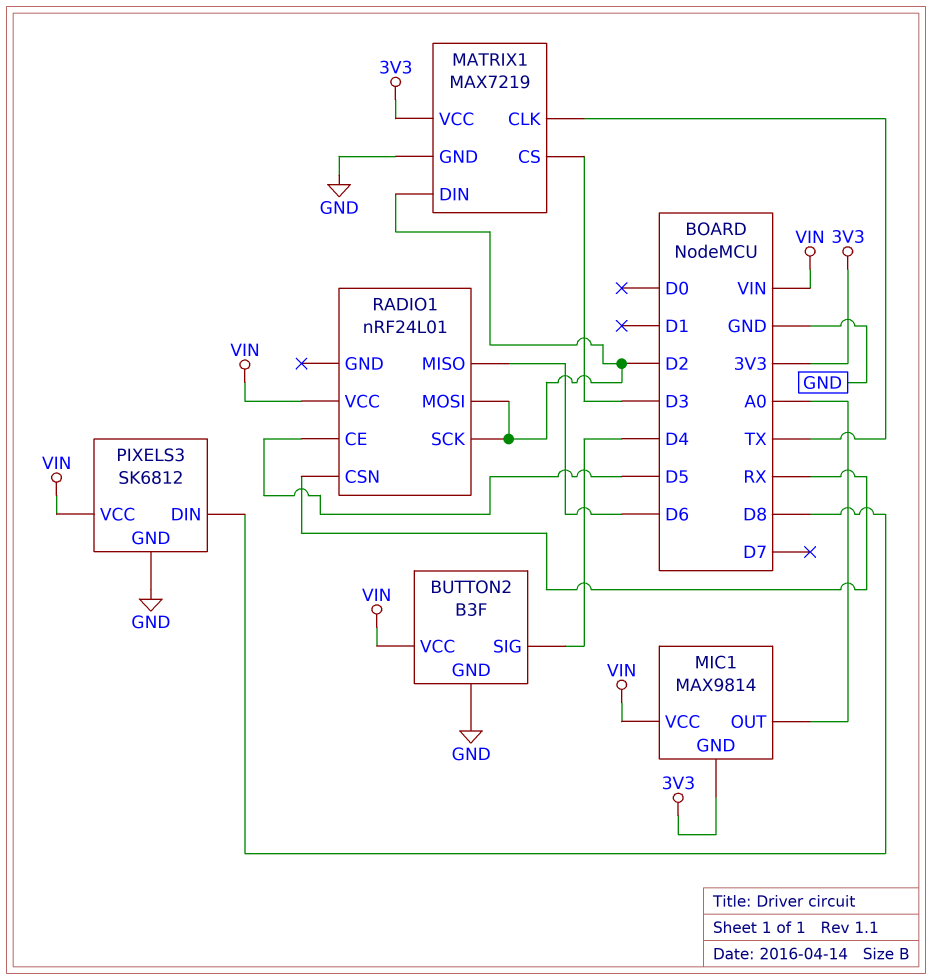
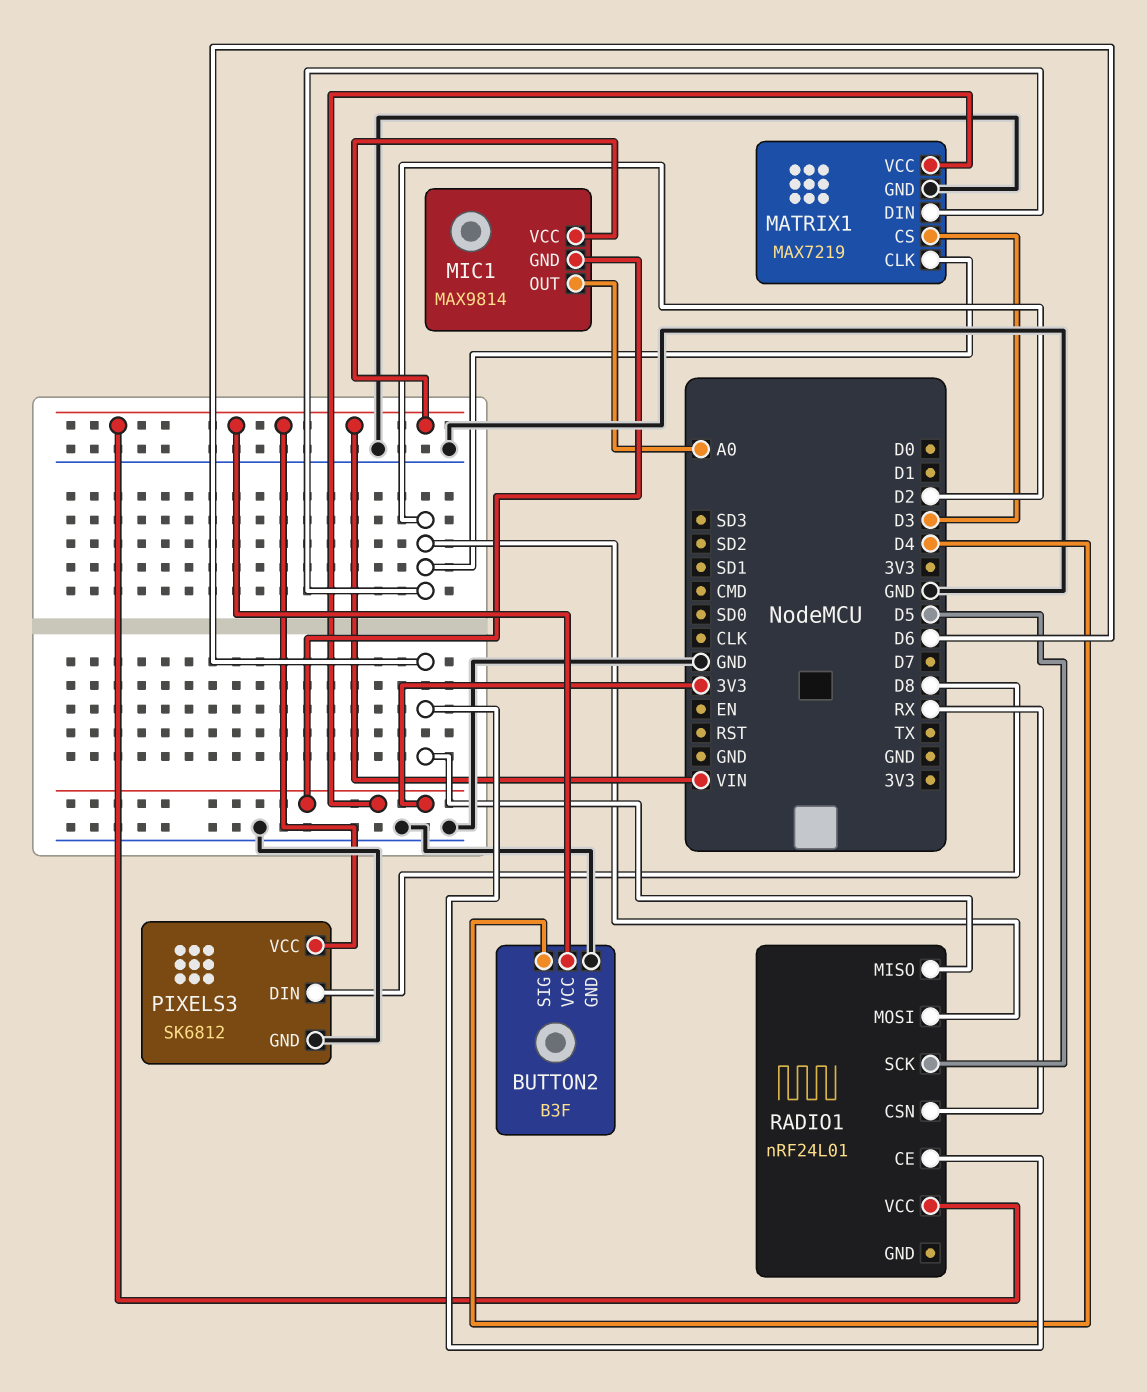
MATRIX1 pin CLK: TX -> D2
RADIO1 pin CE: D5 -> D6
RADIO1 pin SCK: D2 -> D5

